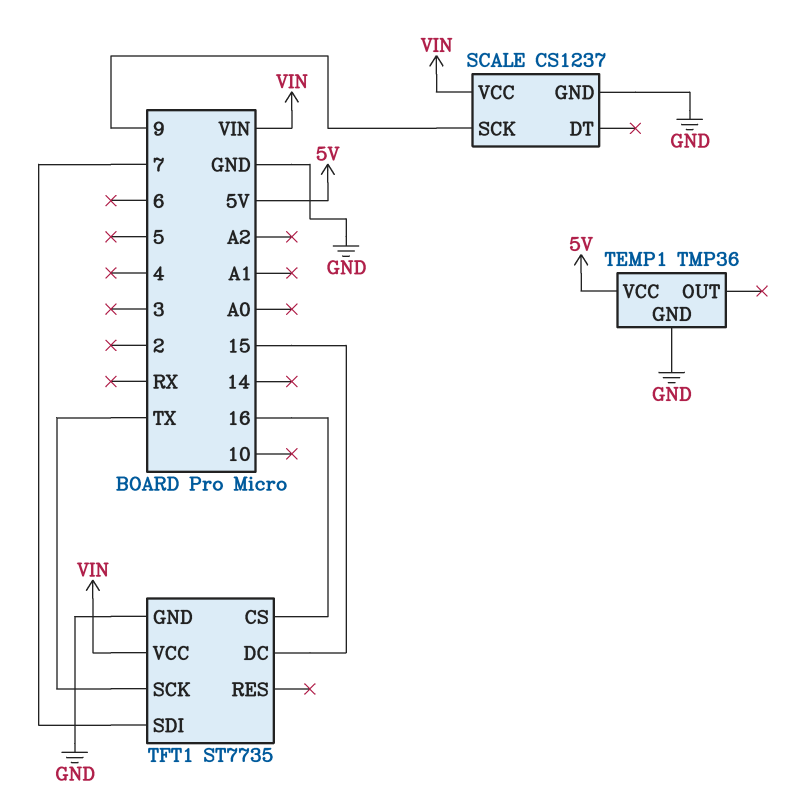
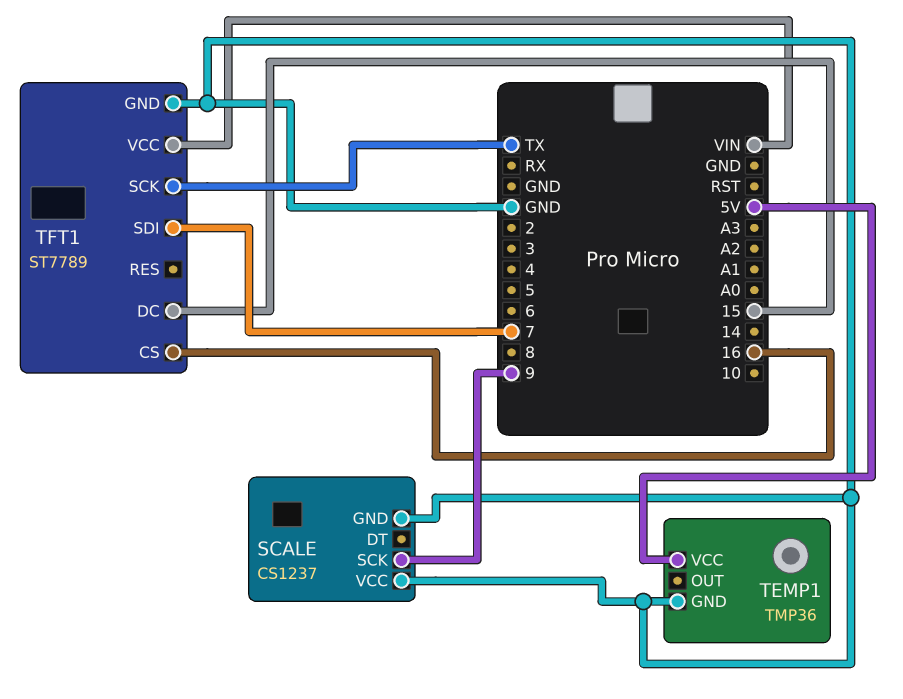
SCALE pin VCC: VIN -> GND
TFT1: ST7735 -> ST7789

